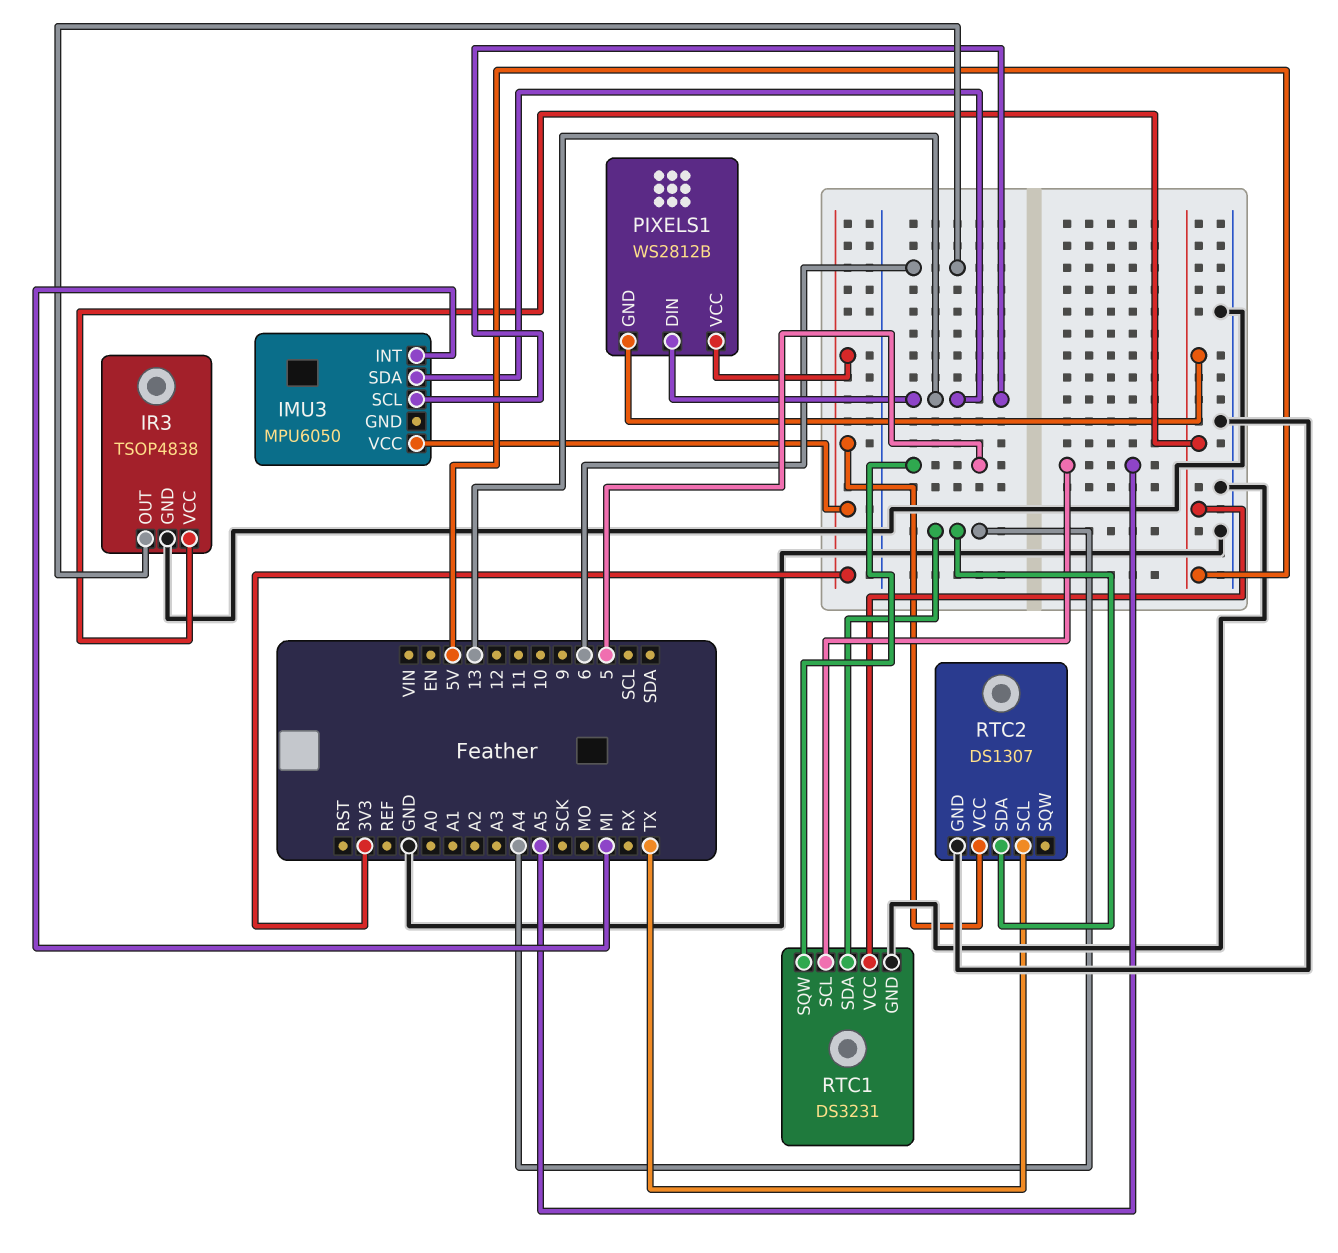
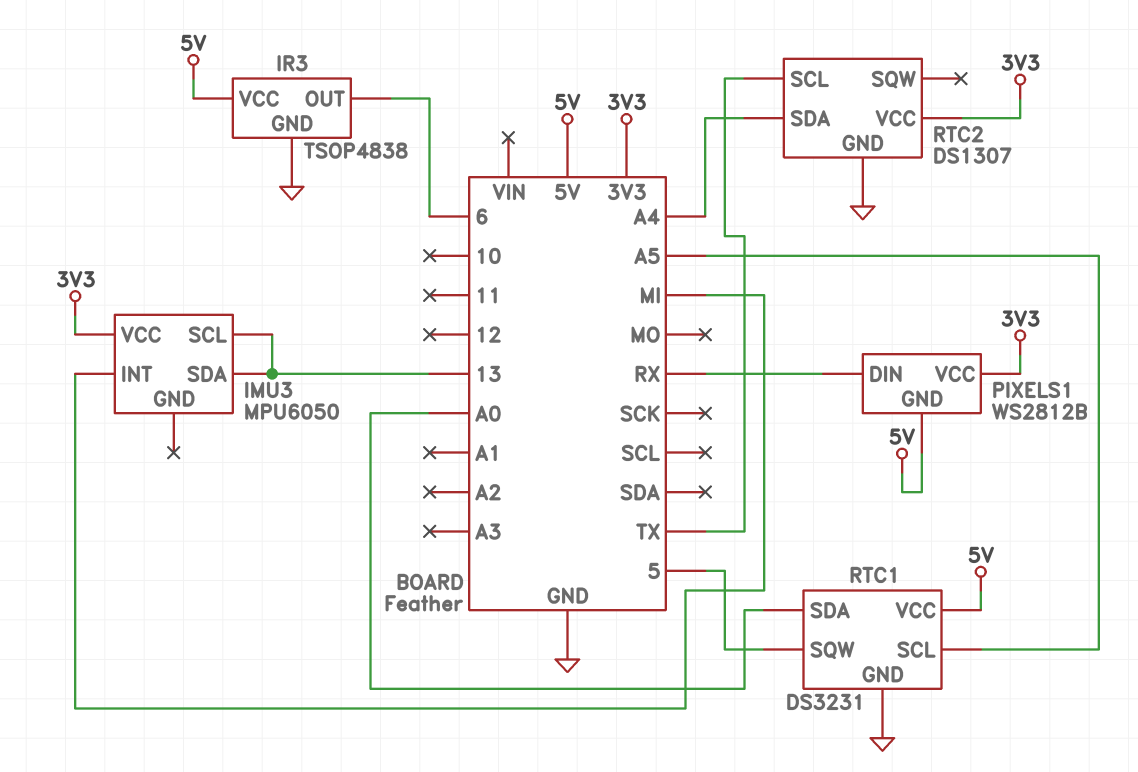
PIXELS1 pin DIN: 13 -> RX
RTC1 pin SDA: A4 -> A0

